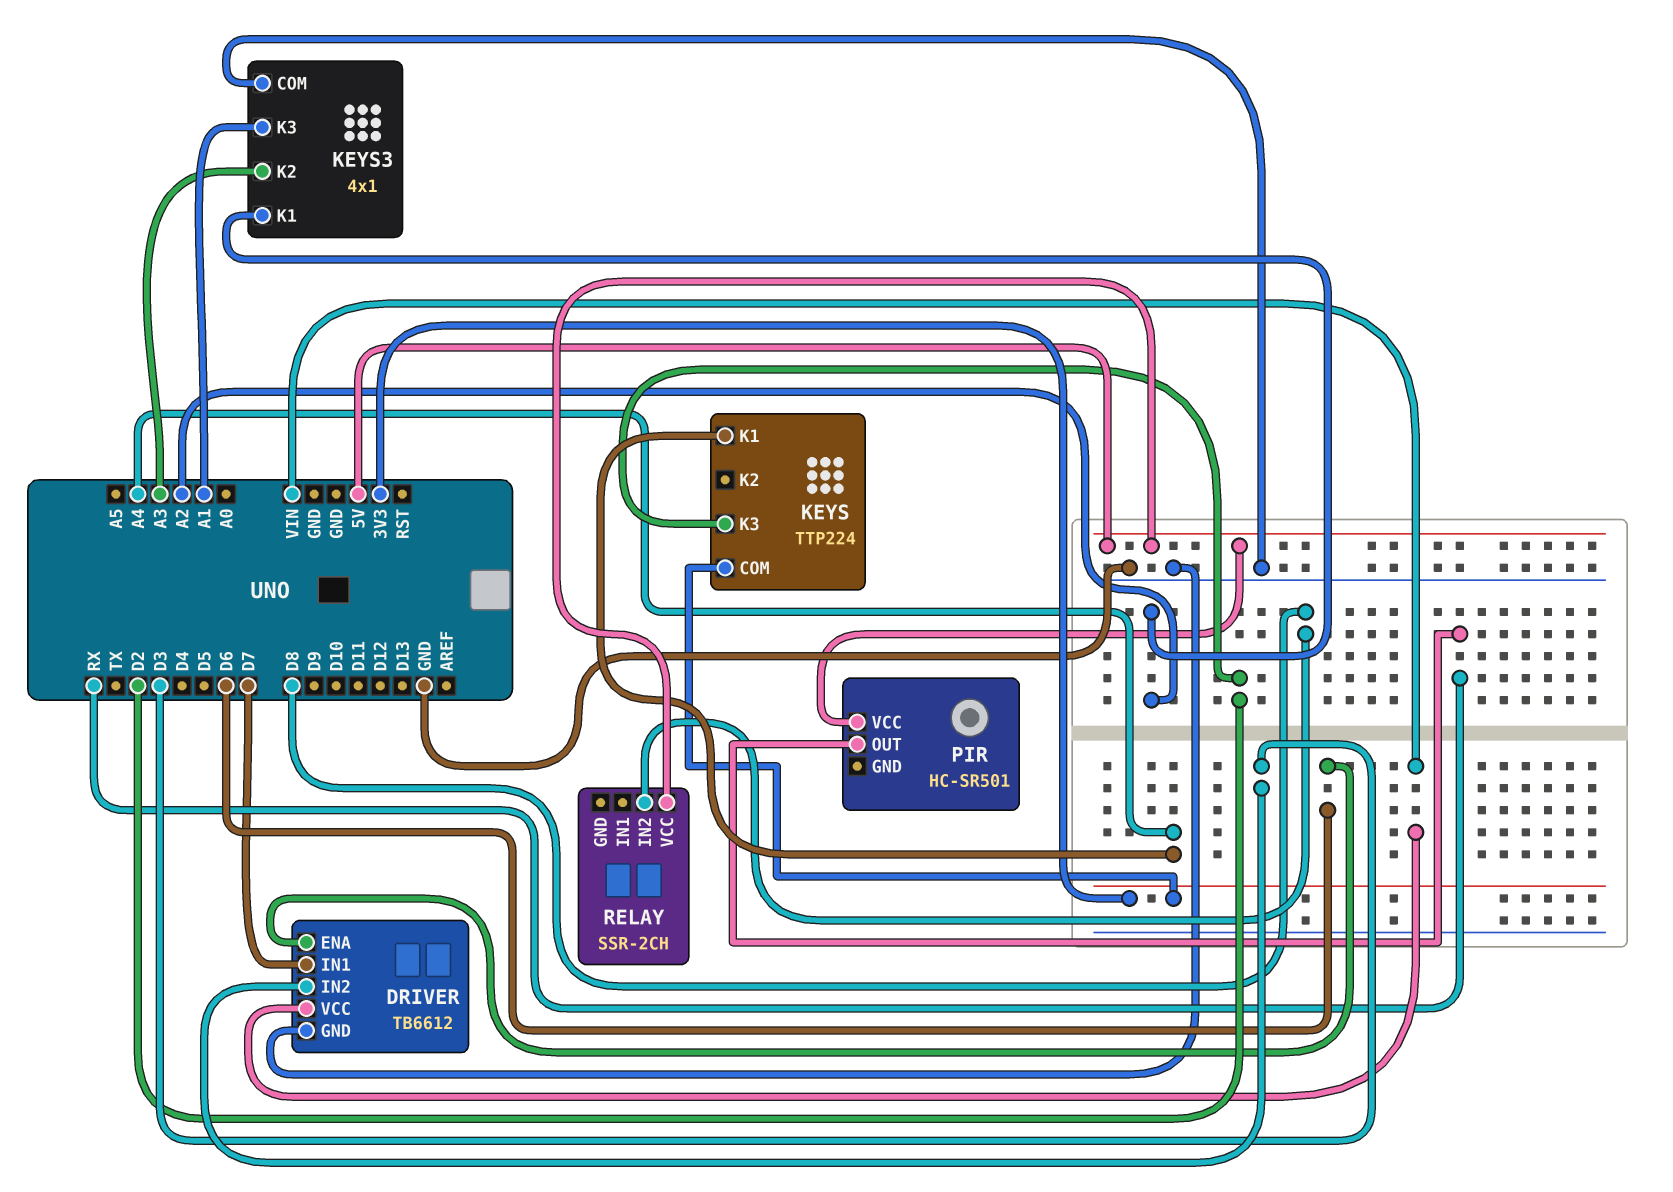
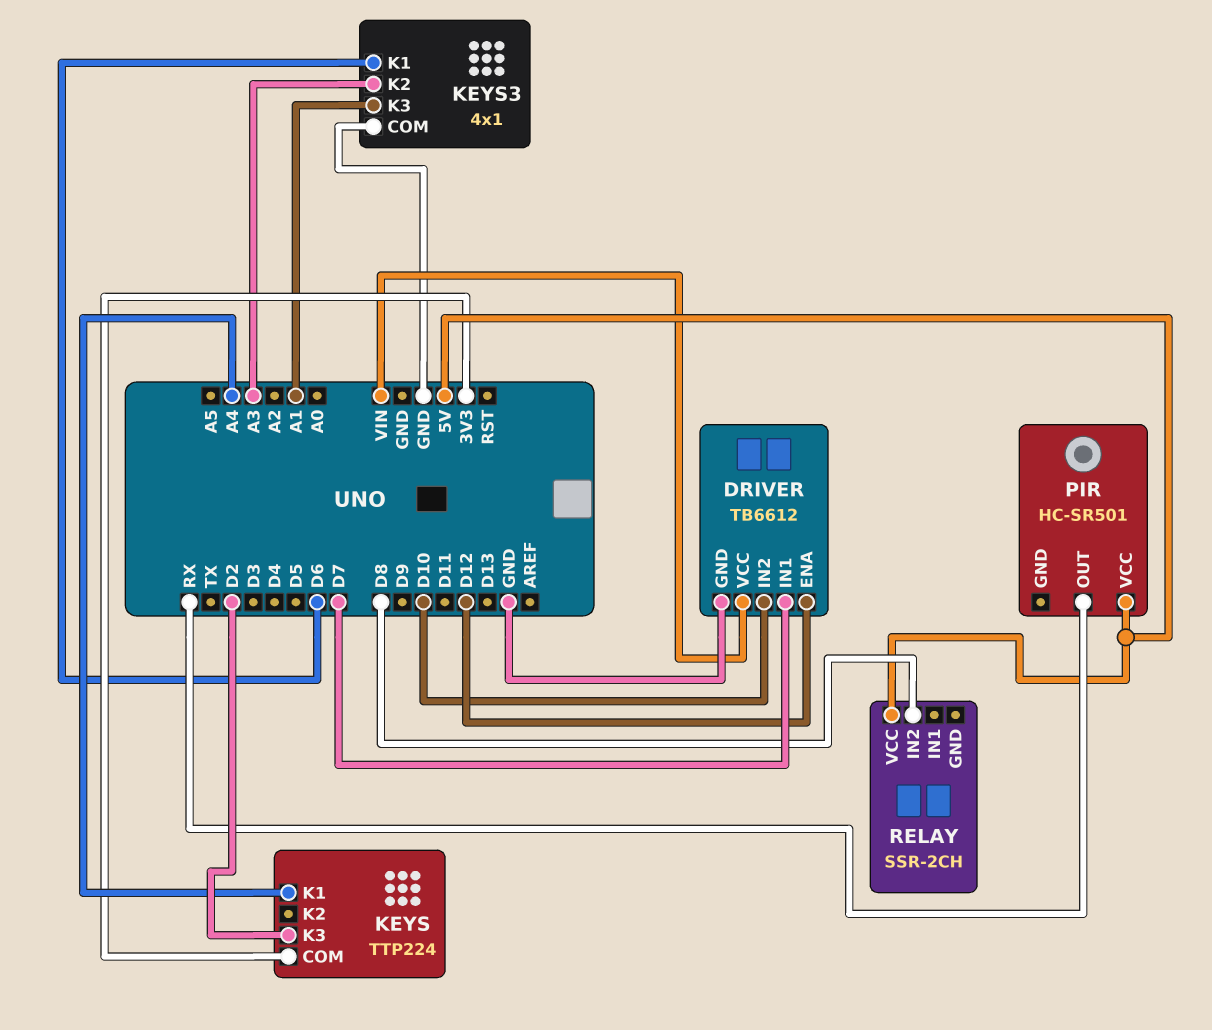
DRIVER pin ENA: D6 -> D12
DRIVER pin IN2: D3 -> D10
KEYS3 pin K1: A2 -> D6

